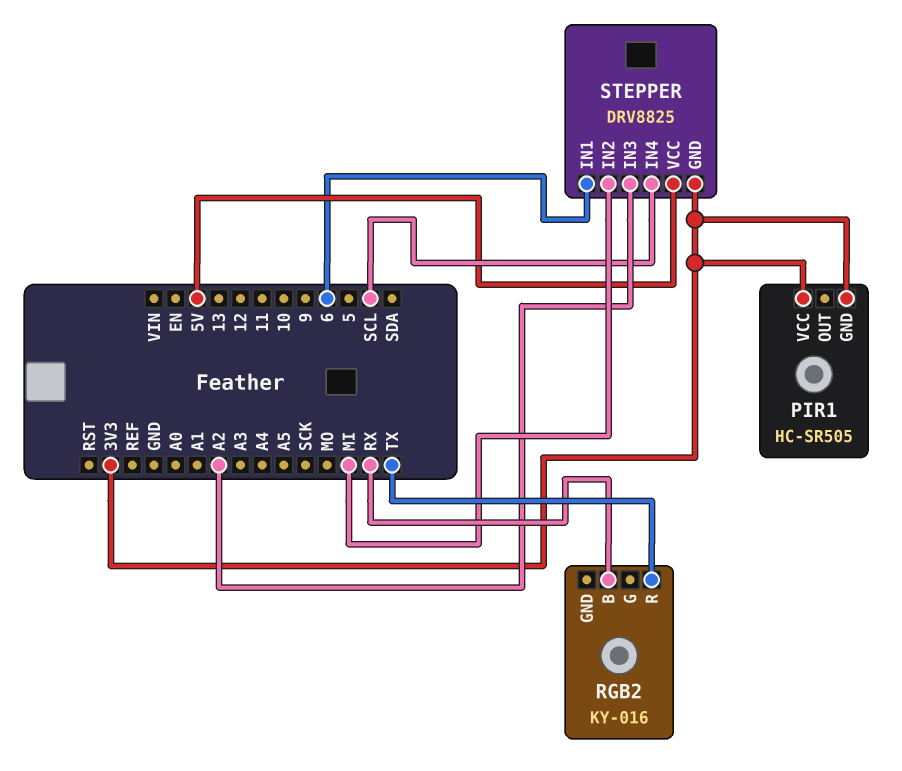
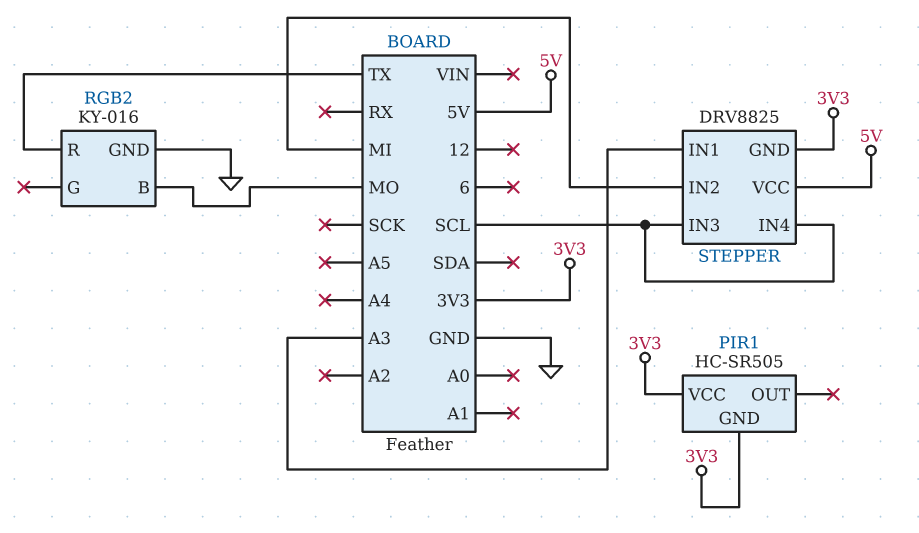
RGB2 pin B: RX -> MO
RGB2 pin GND: none -> GND
STEPPER pin IN1: 6 -> A3
STEPPER pin IN3: A2 -> SCL

